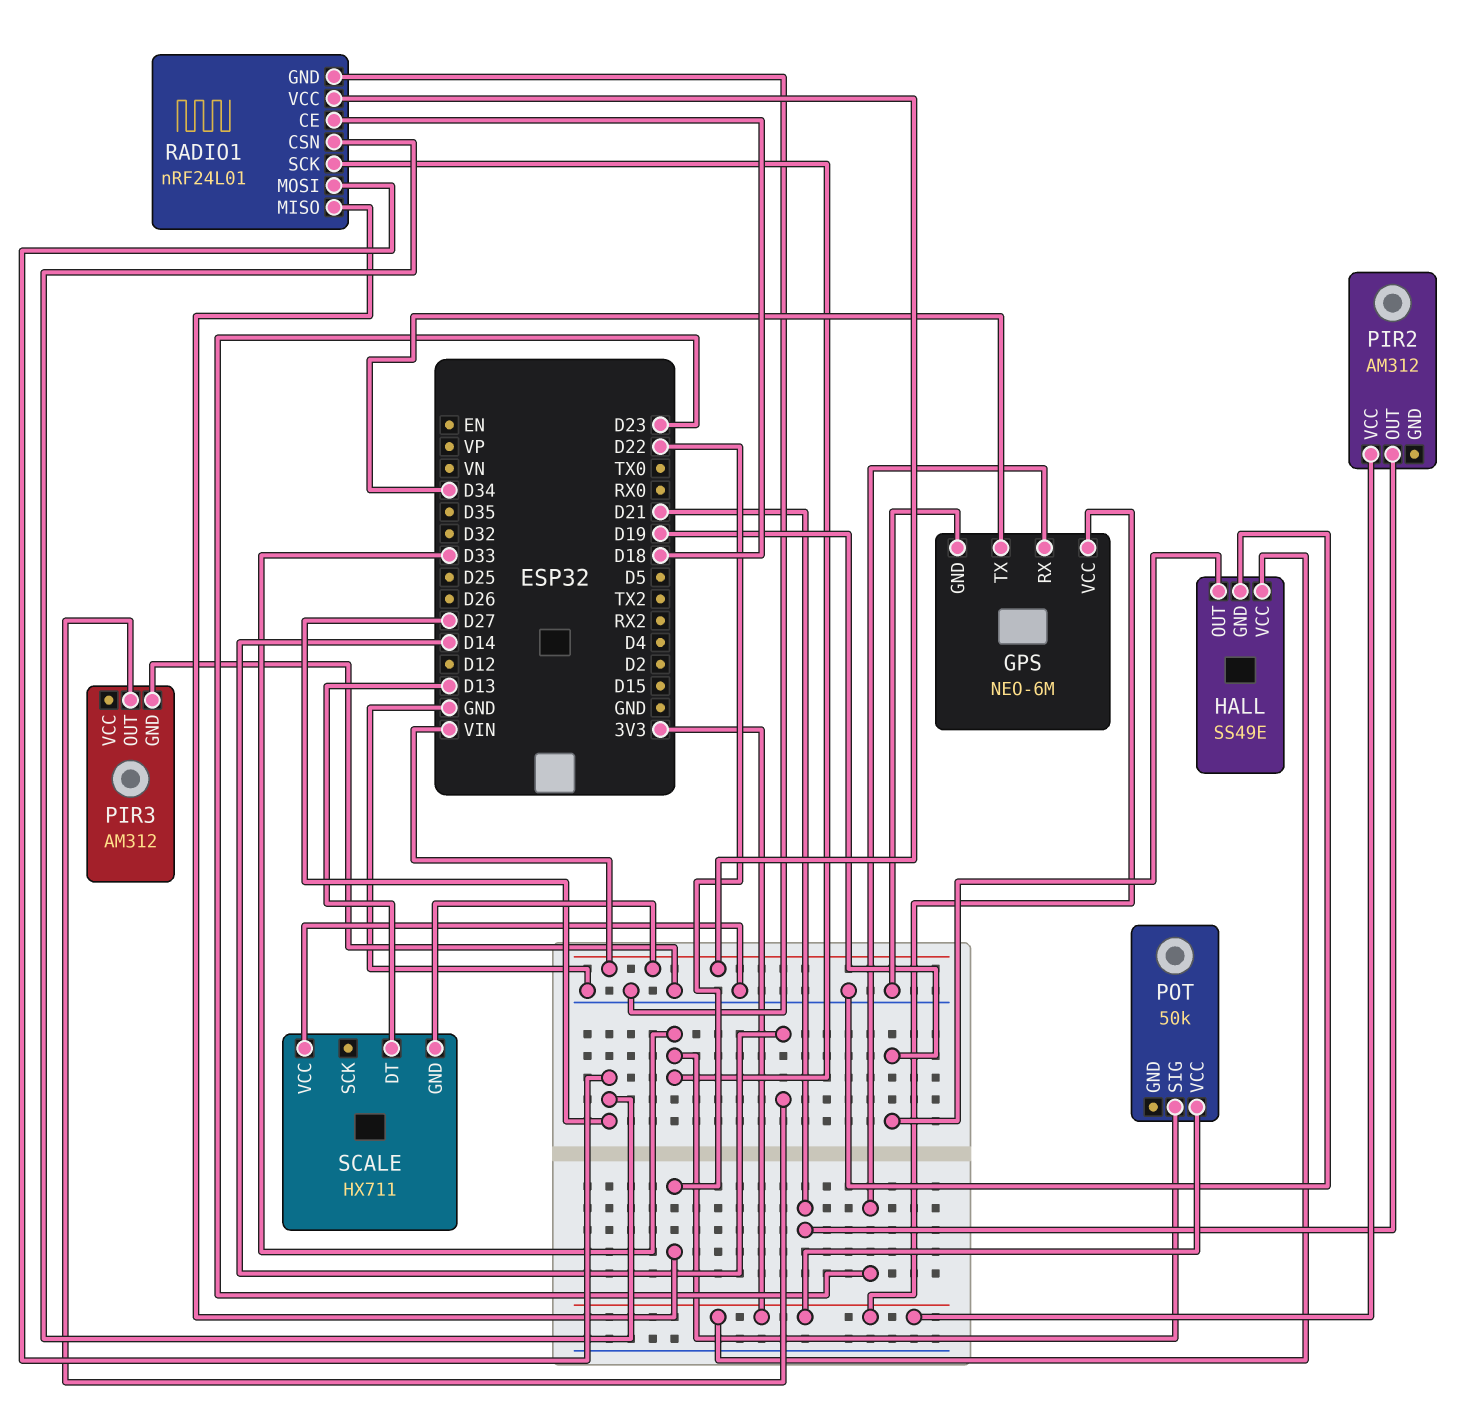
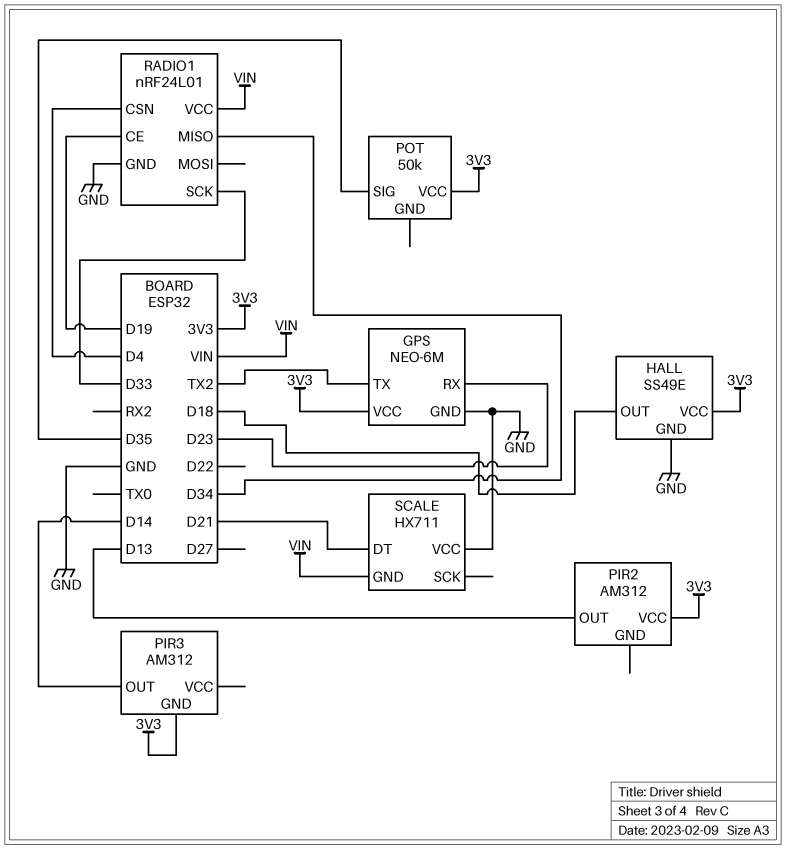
GPS pin TX: D34 -> TX2
HALL pin OUT: D19 -> D18
PIR2 pin OUT: D21 -> D13
PIR3 pin GND: GND -> 3V3
POT pin SIG: D33 -> D35
RADIO1 pin CE: D18 -> D19
RADIO1 pin CSN: D27 -> D4
RADIO1 pin MISO: D22 -> D34
RADIO1 pin MOSI: D27 -> none
SCALE pin DT: D13 -> D21

